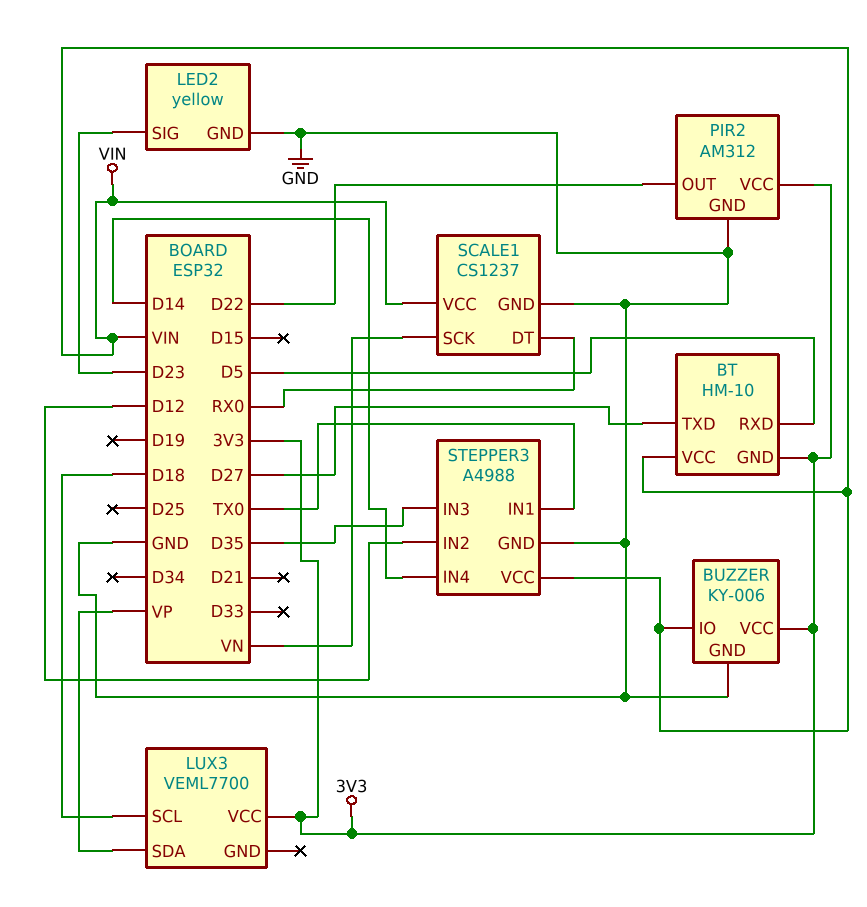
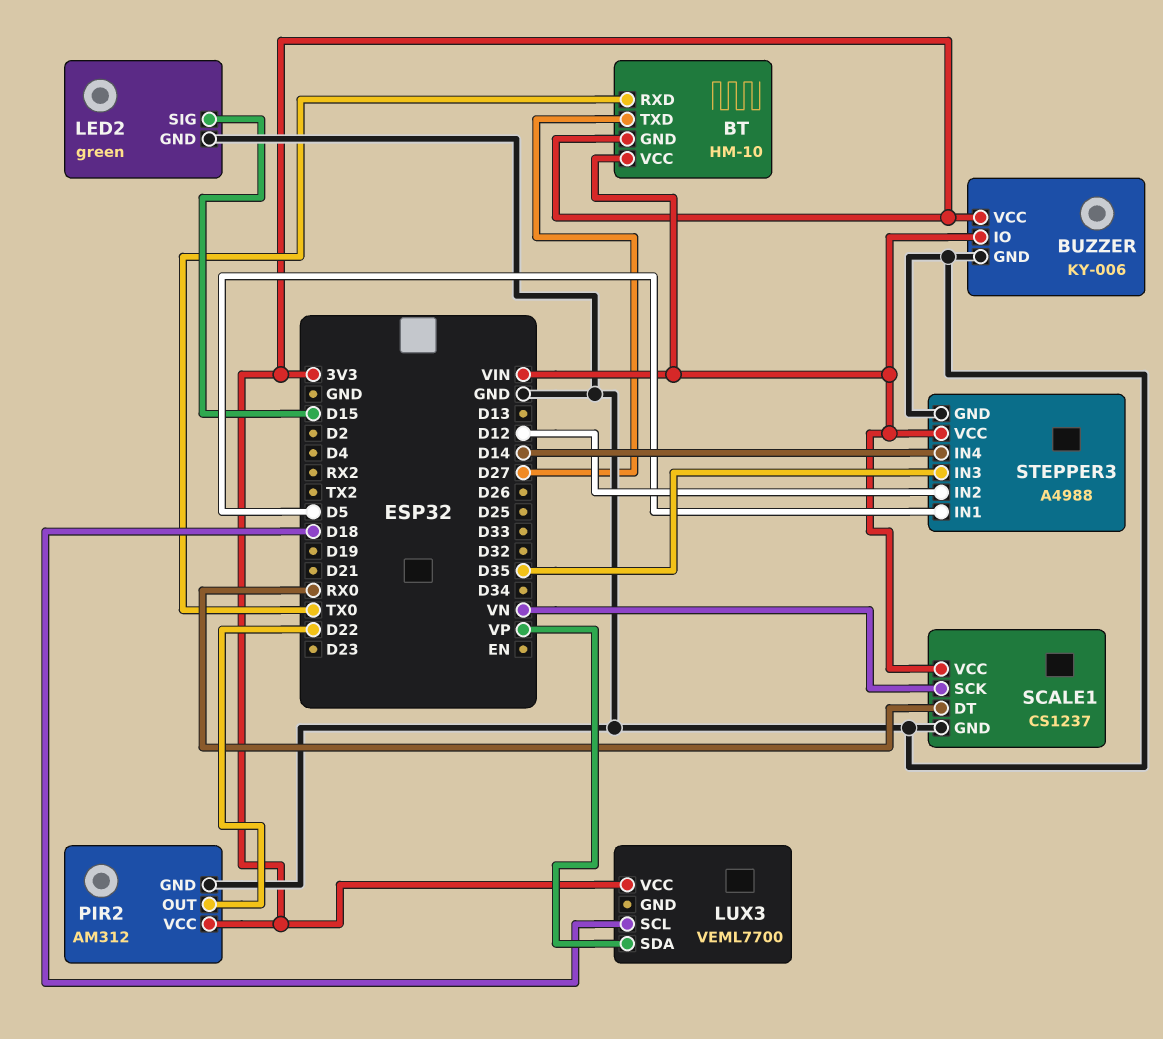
BT pin RXD: D5 -> TX0
LED2: yellow -> green
LED2 pin SIG: D23 -> D15
STEPPER3 pin IN1: TX0 -> D5

